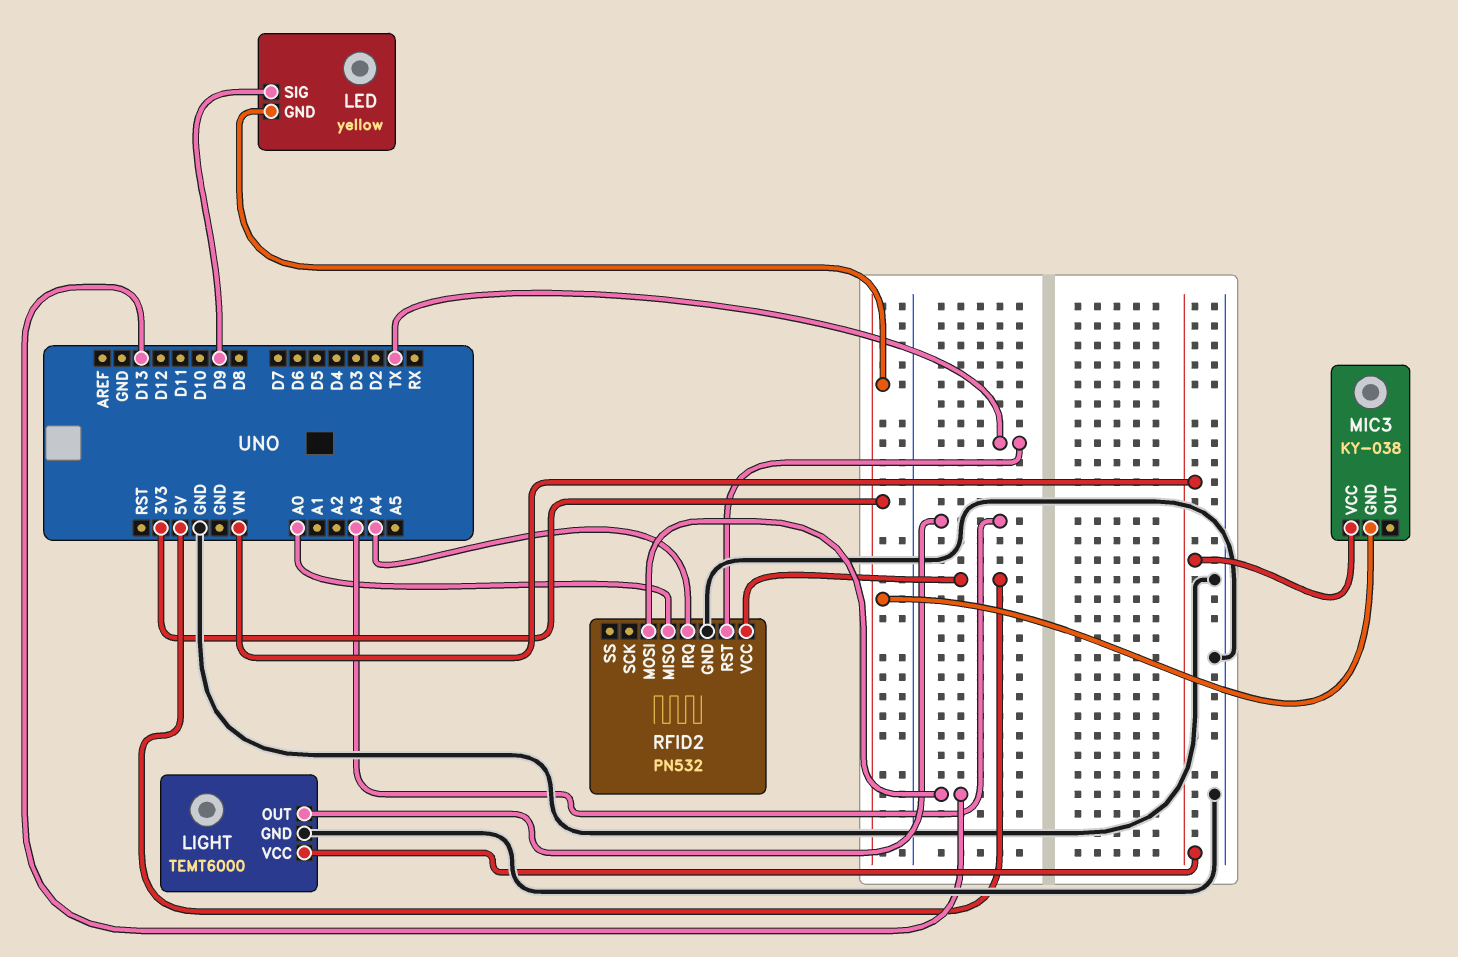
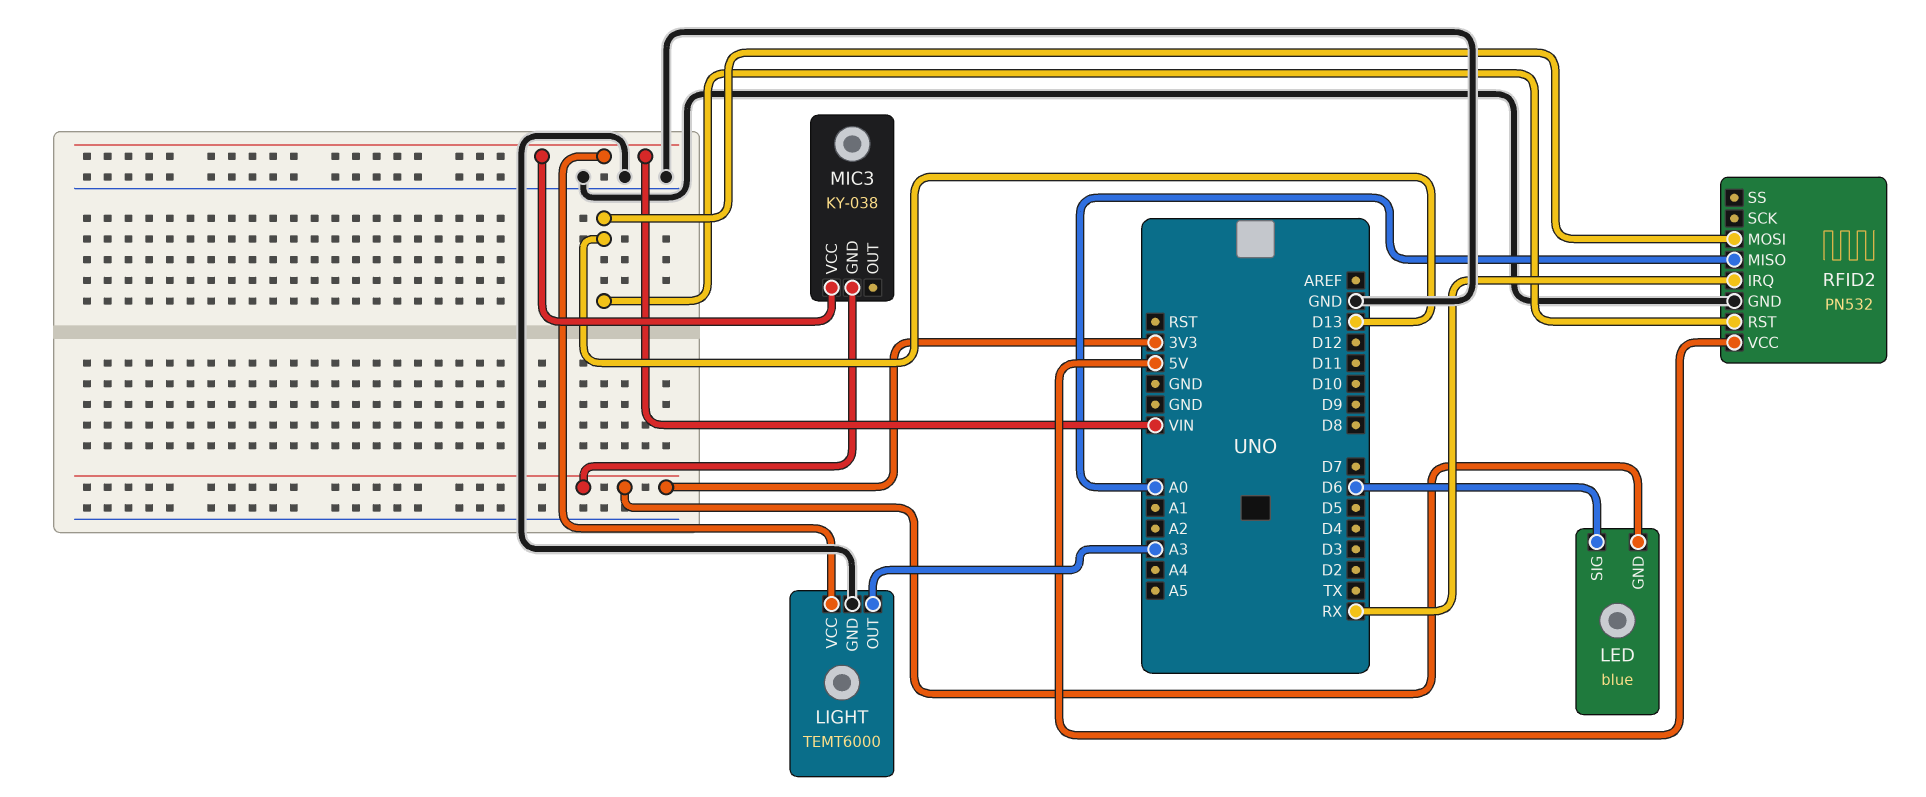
LED: yellow -> blue
LED pin SIG: D9 -> D6
RFID2 pin IRQ: A4 -> RX
RFID2 pin RST: TX -> D13

